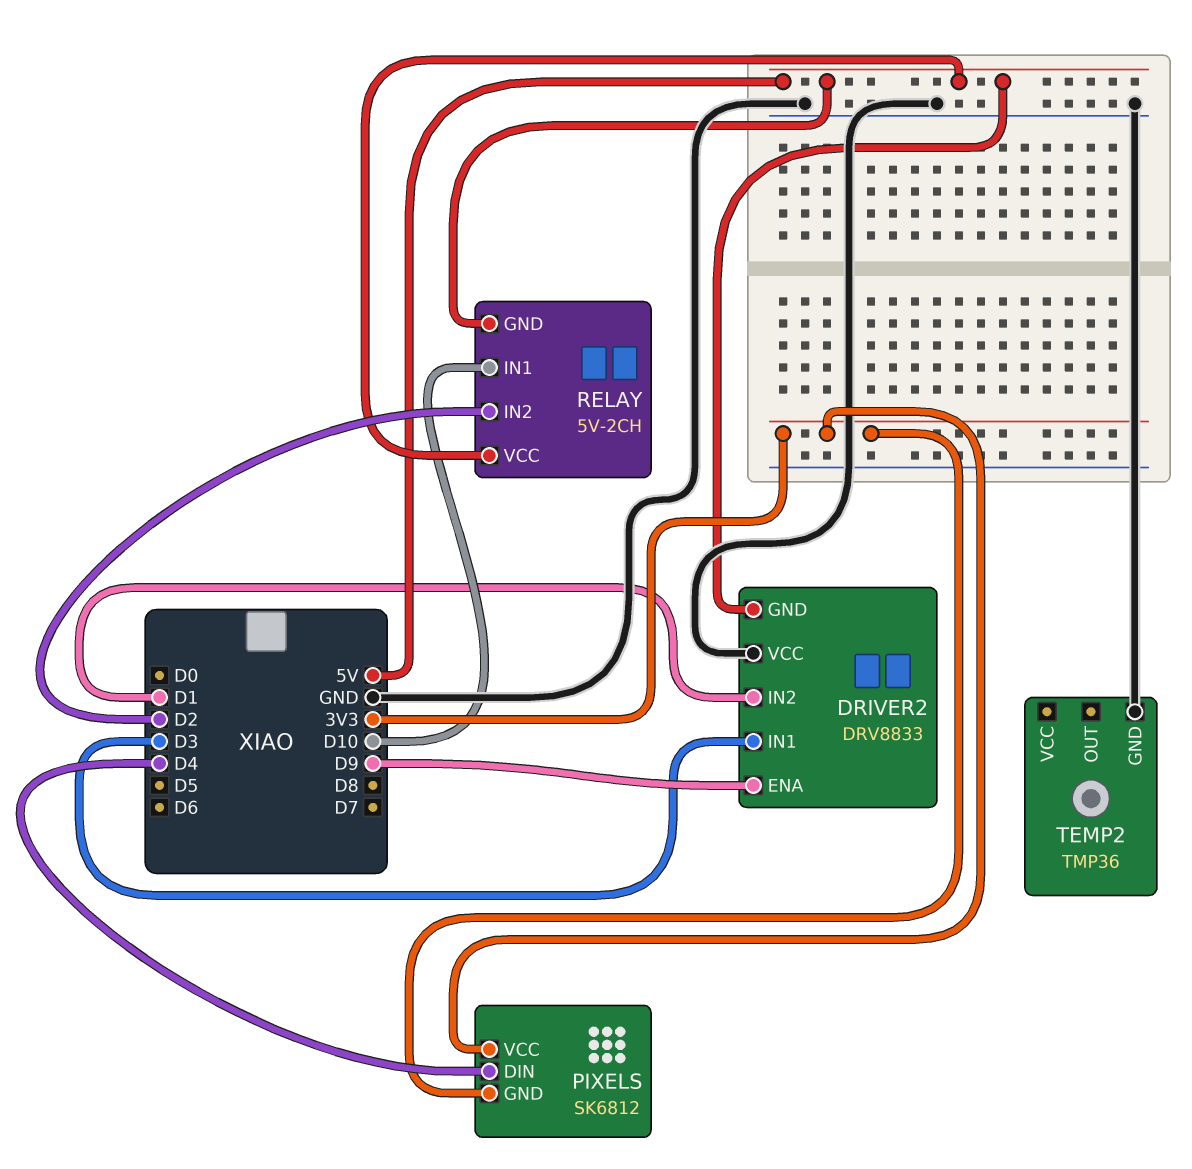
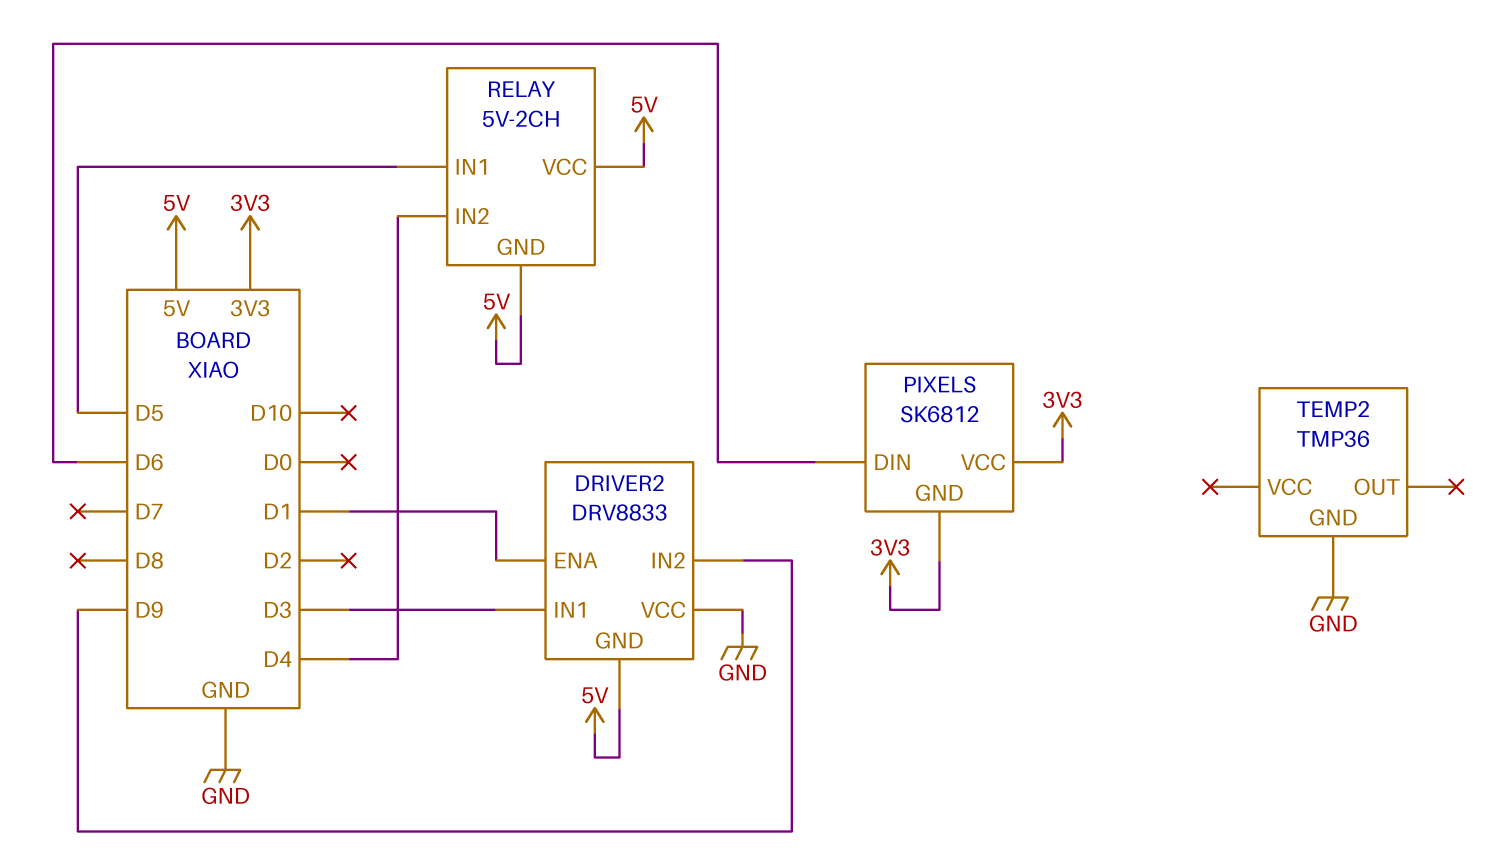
DRIVER2 pin ENA: D9 -> D1
DRIVER2 pin IN2: D1 -> D9
PIXELS pin DIN: D4 -> D6
RELAY pin IN1: D10 -> D5
RELAY pin IN2: D2 -> D4

